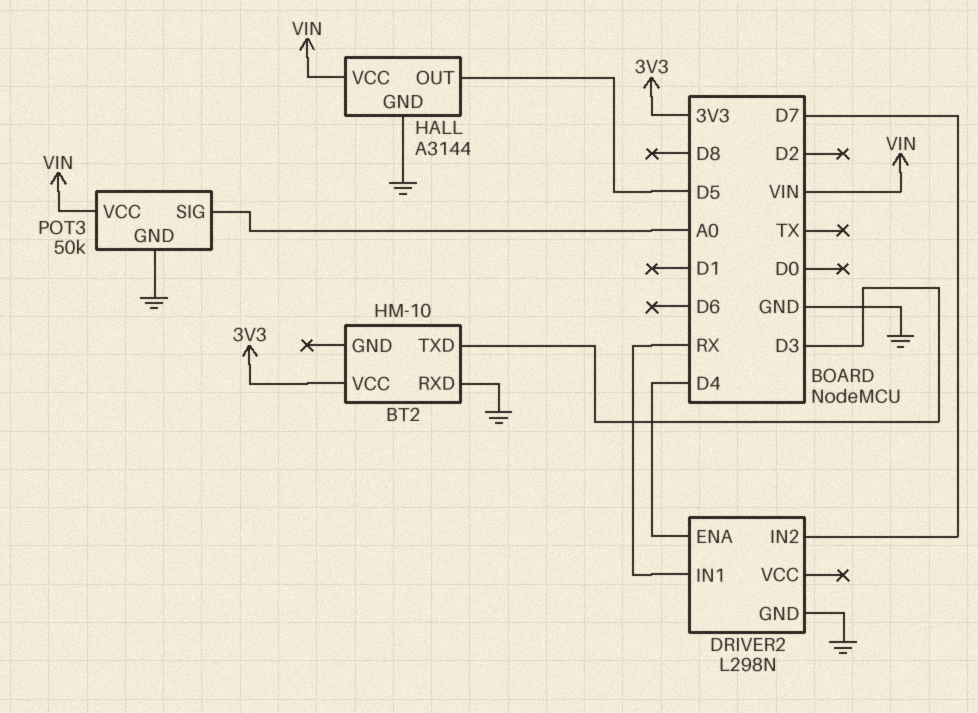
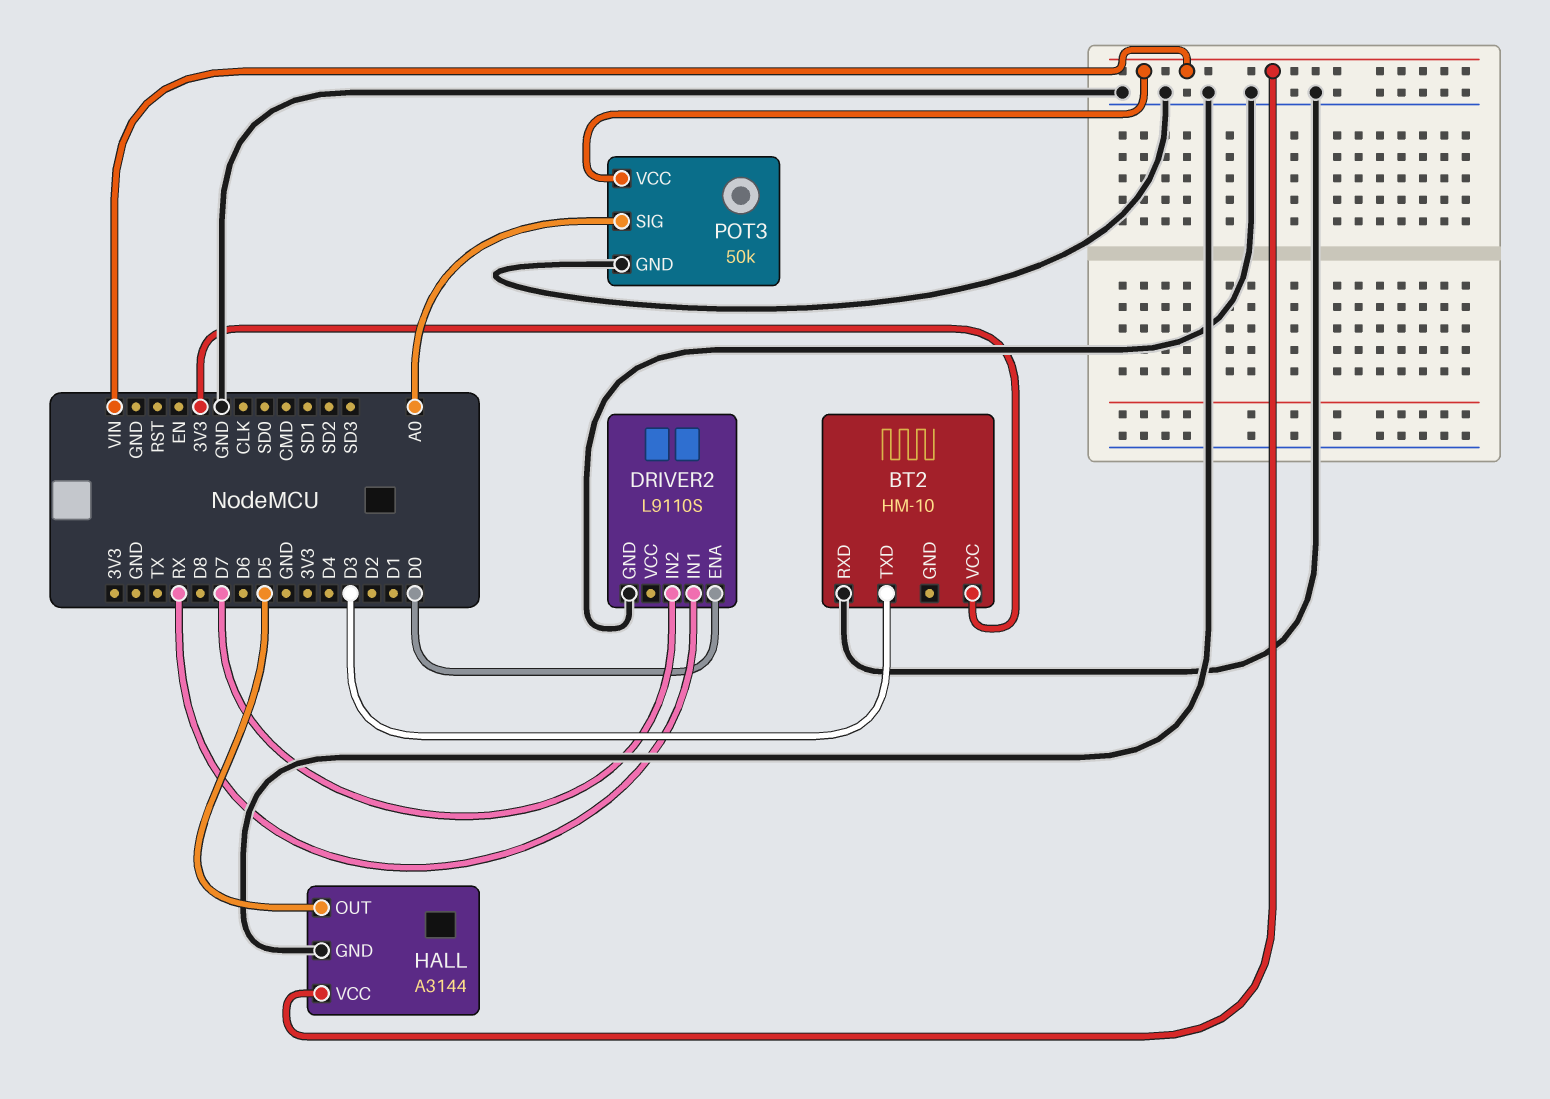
DRIVER2: L298N -> L9110S
DRIVER2 pin ENA: D4 -> D0

